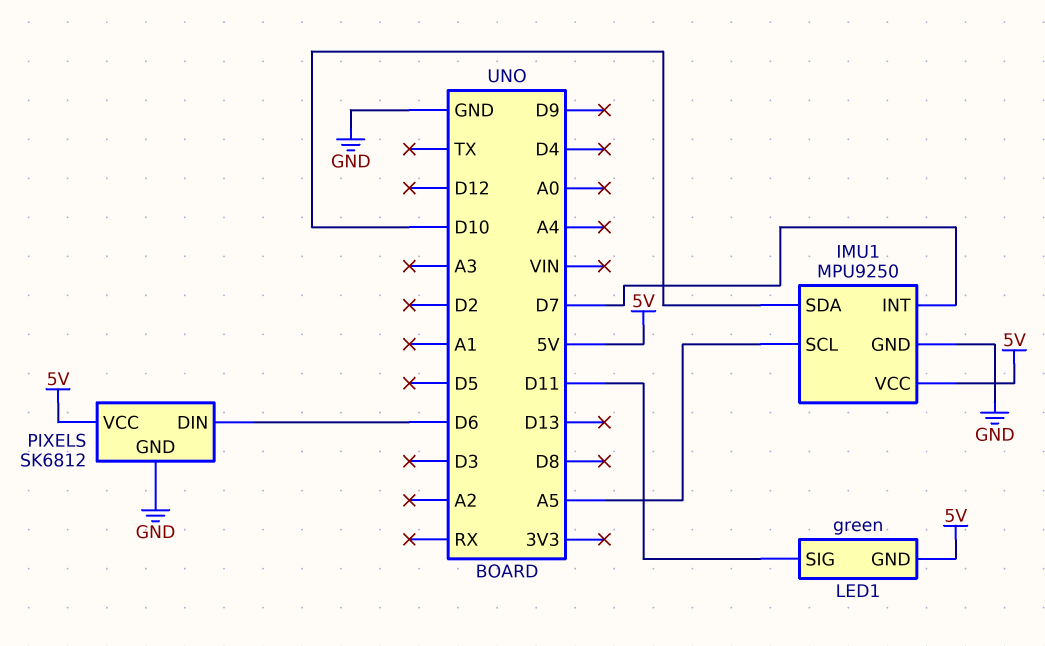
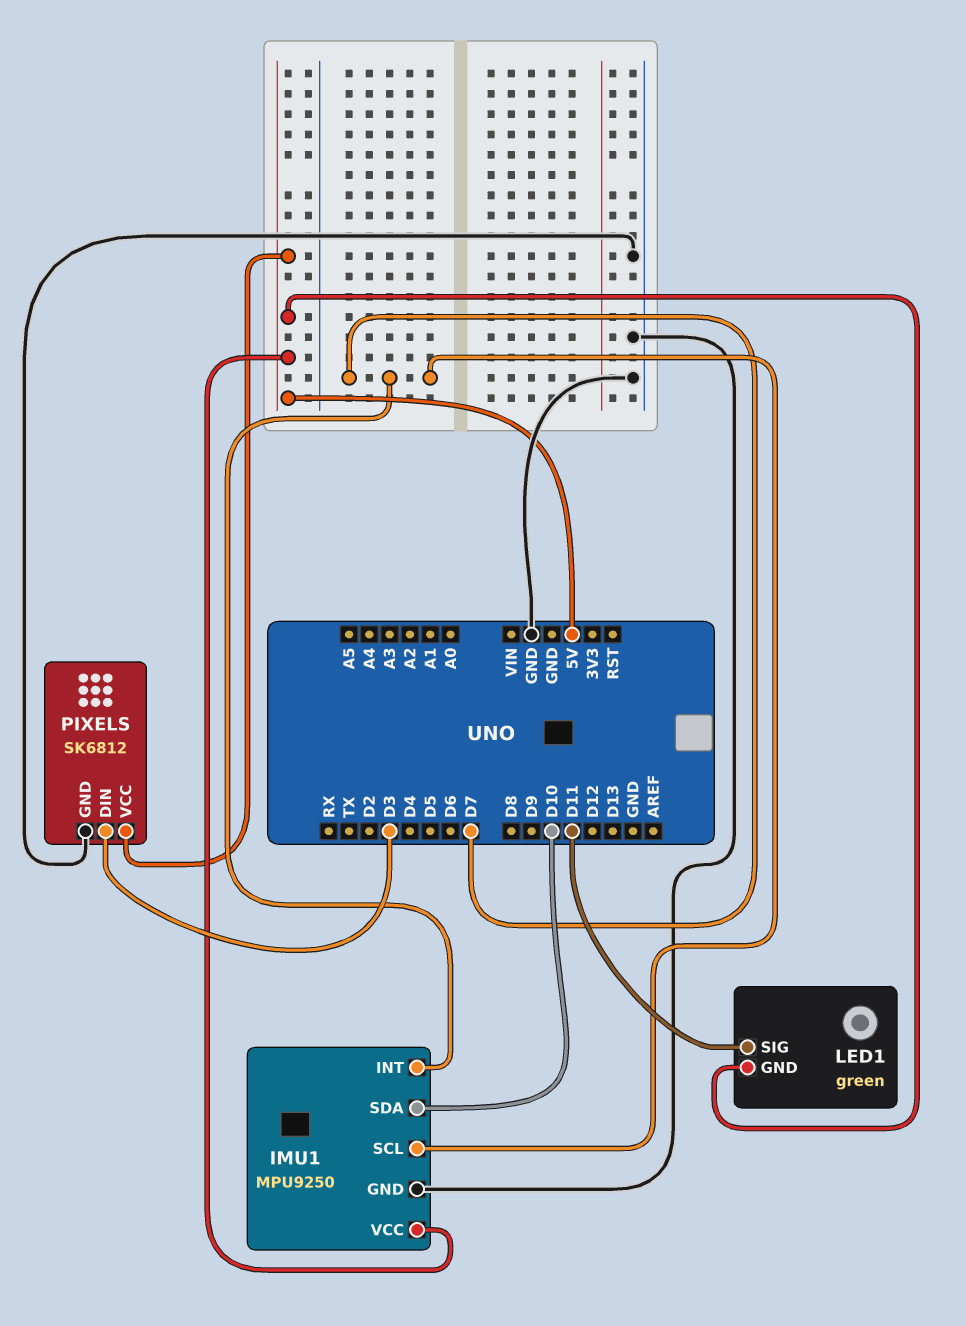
IMU1 pin SCL: A5 -> D7
PIXELS pin DIN: D6 -> D3

